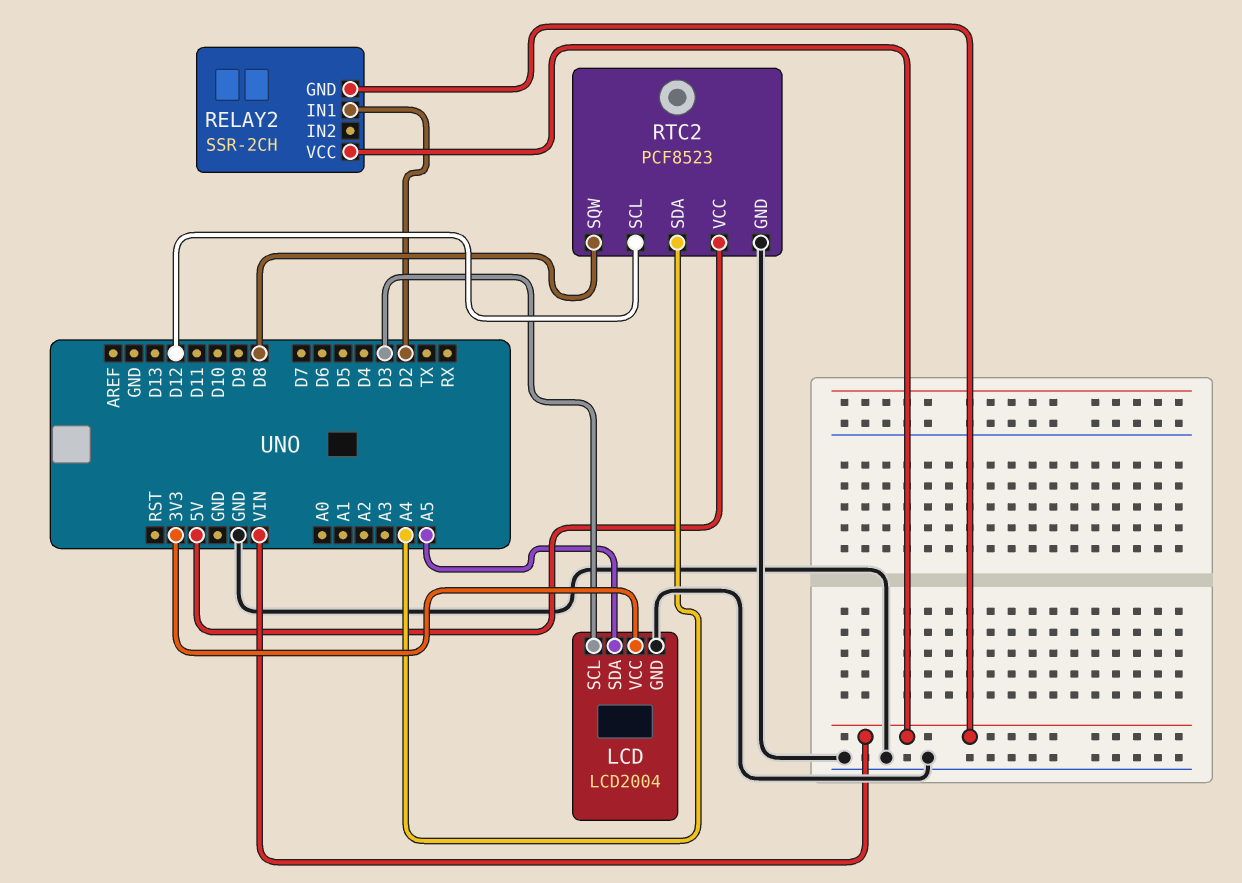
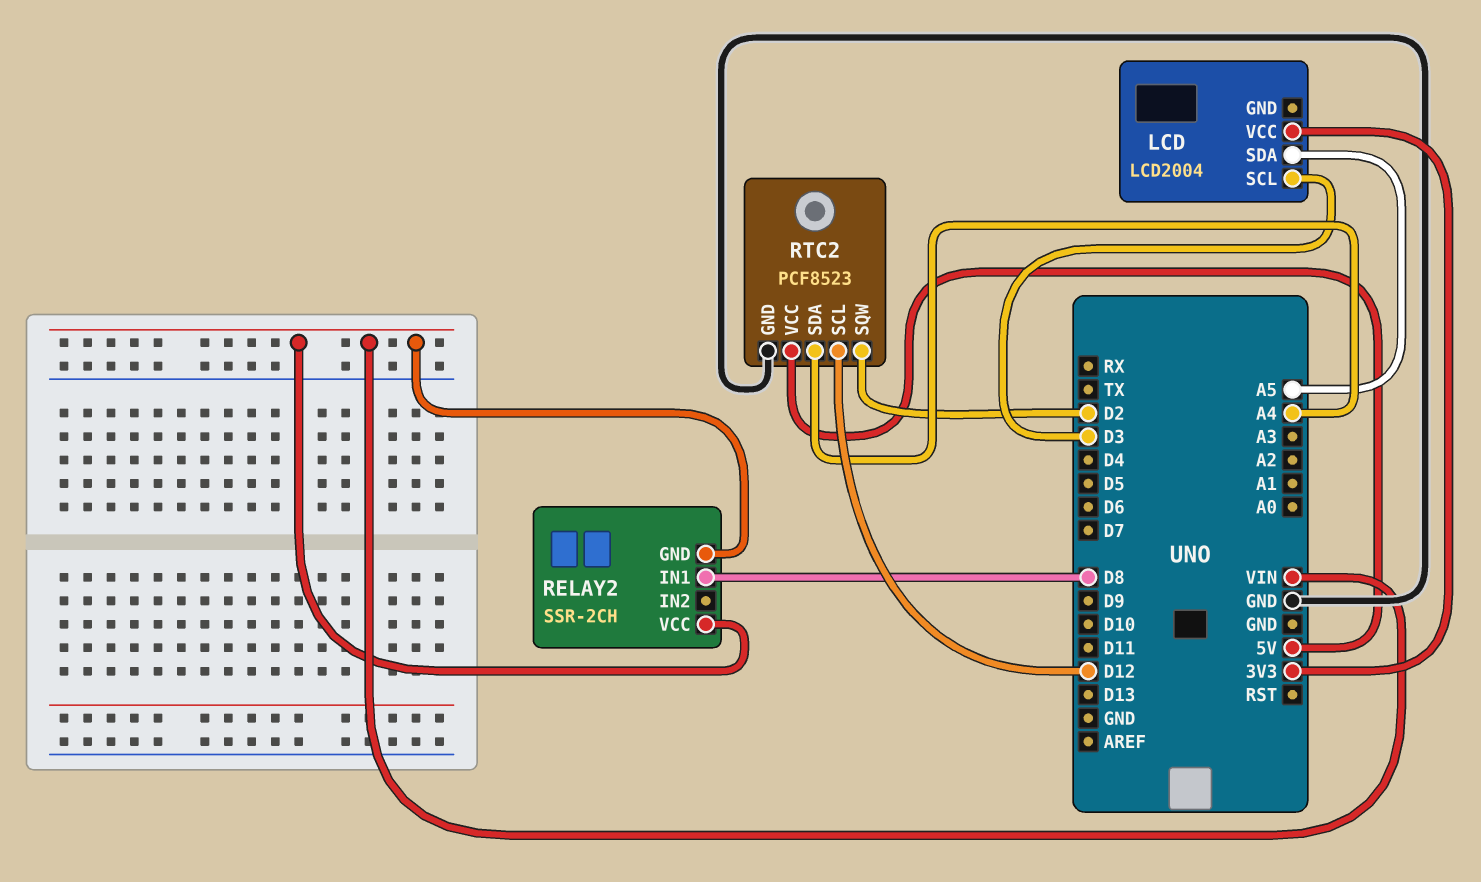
LCD pin GND: GND -> none
RELAY2 pin IN1: D2 -> D8
RTC2 pin SQW: D8 -> D2

